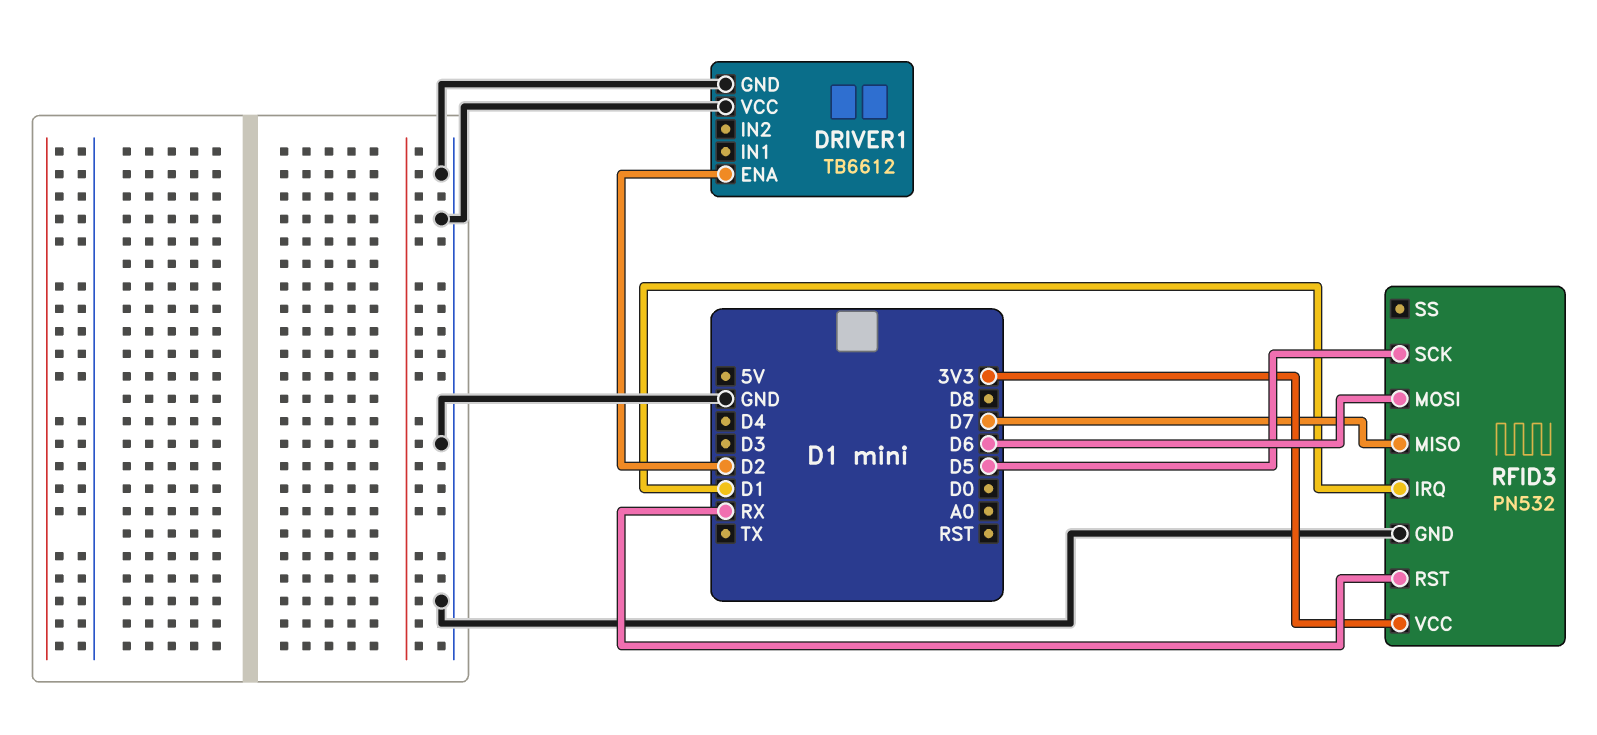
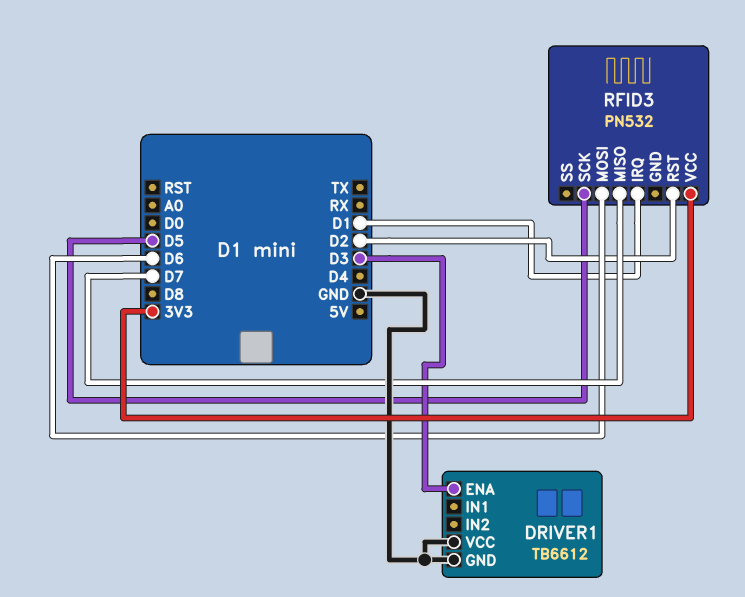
DRIVER1 pin ENA: D2 -> D3
RFID3 pin GND: GND -> none
RFID3 pin RST: RX -> D2

